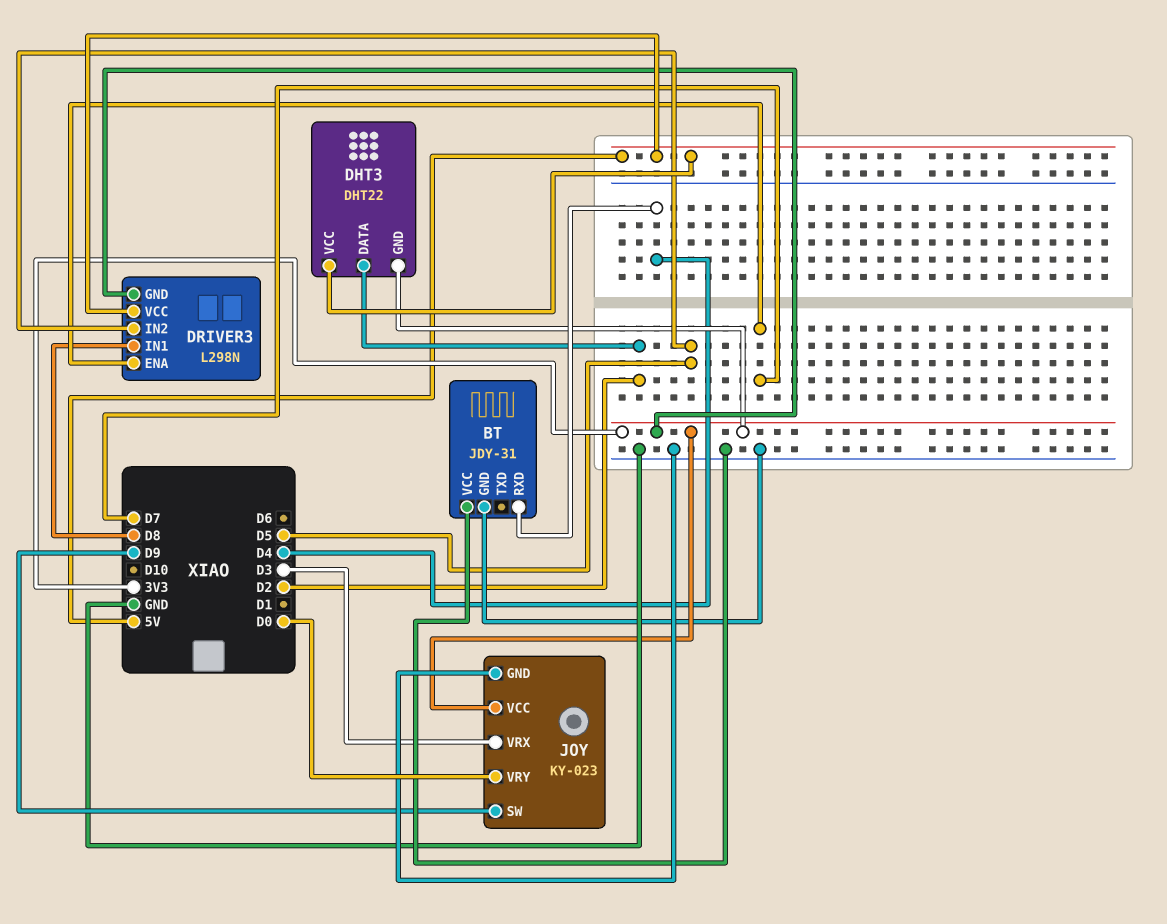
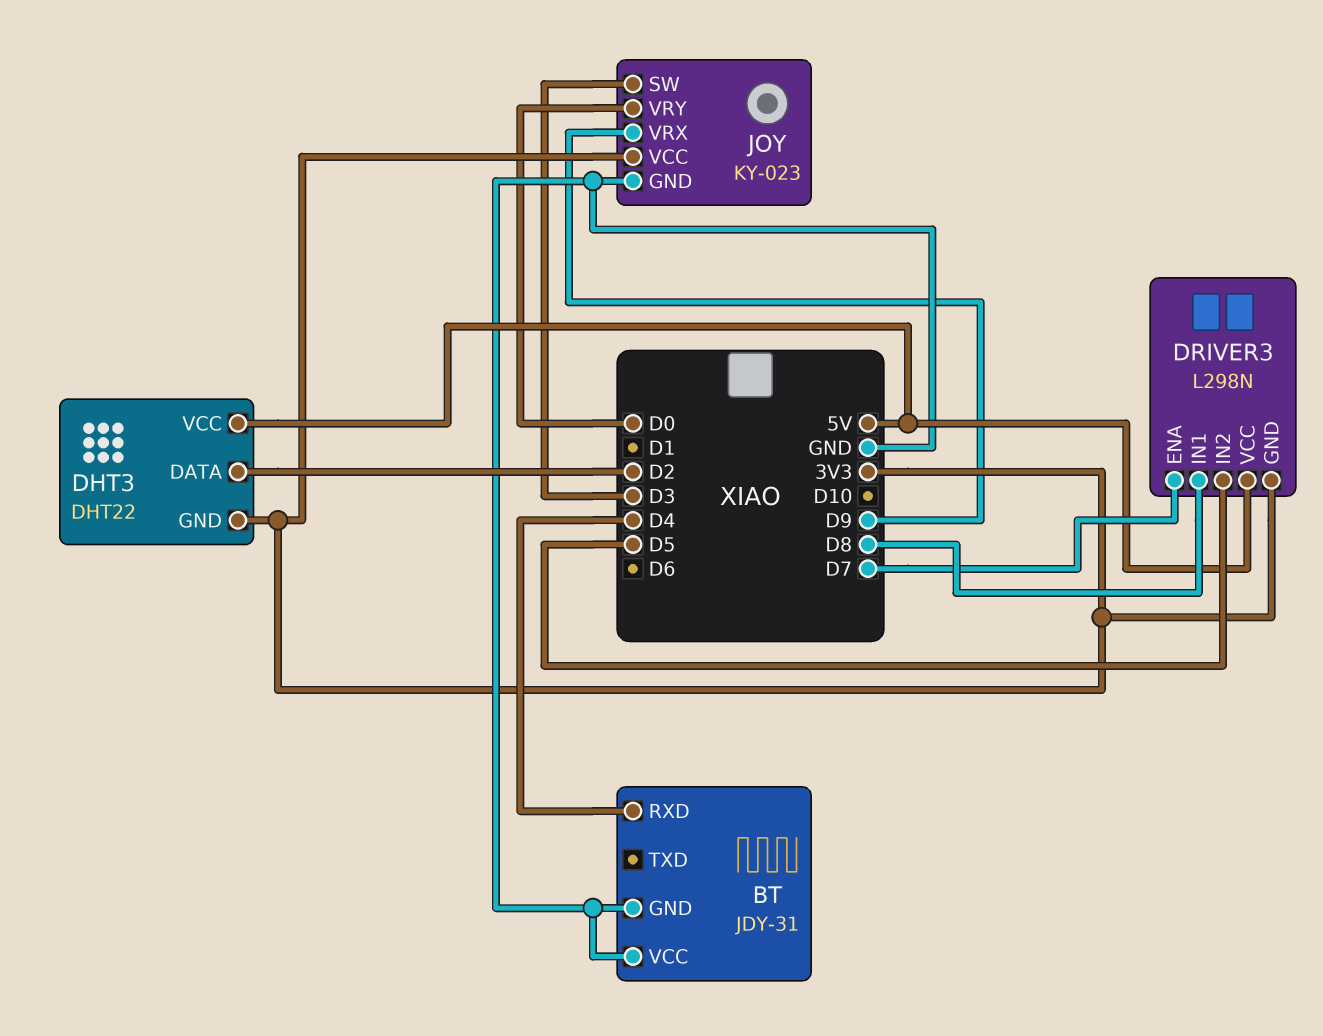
JOY pin SW: D9 -> D3
JOY pin VRX: D3 -> D9

